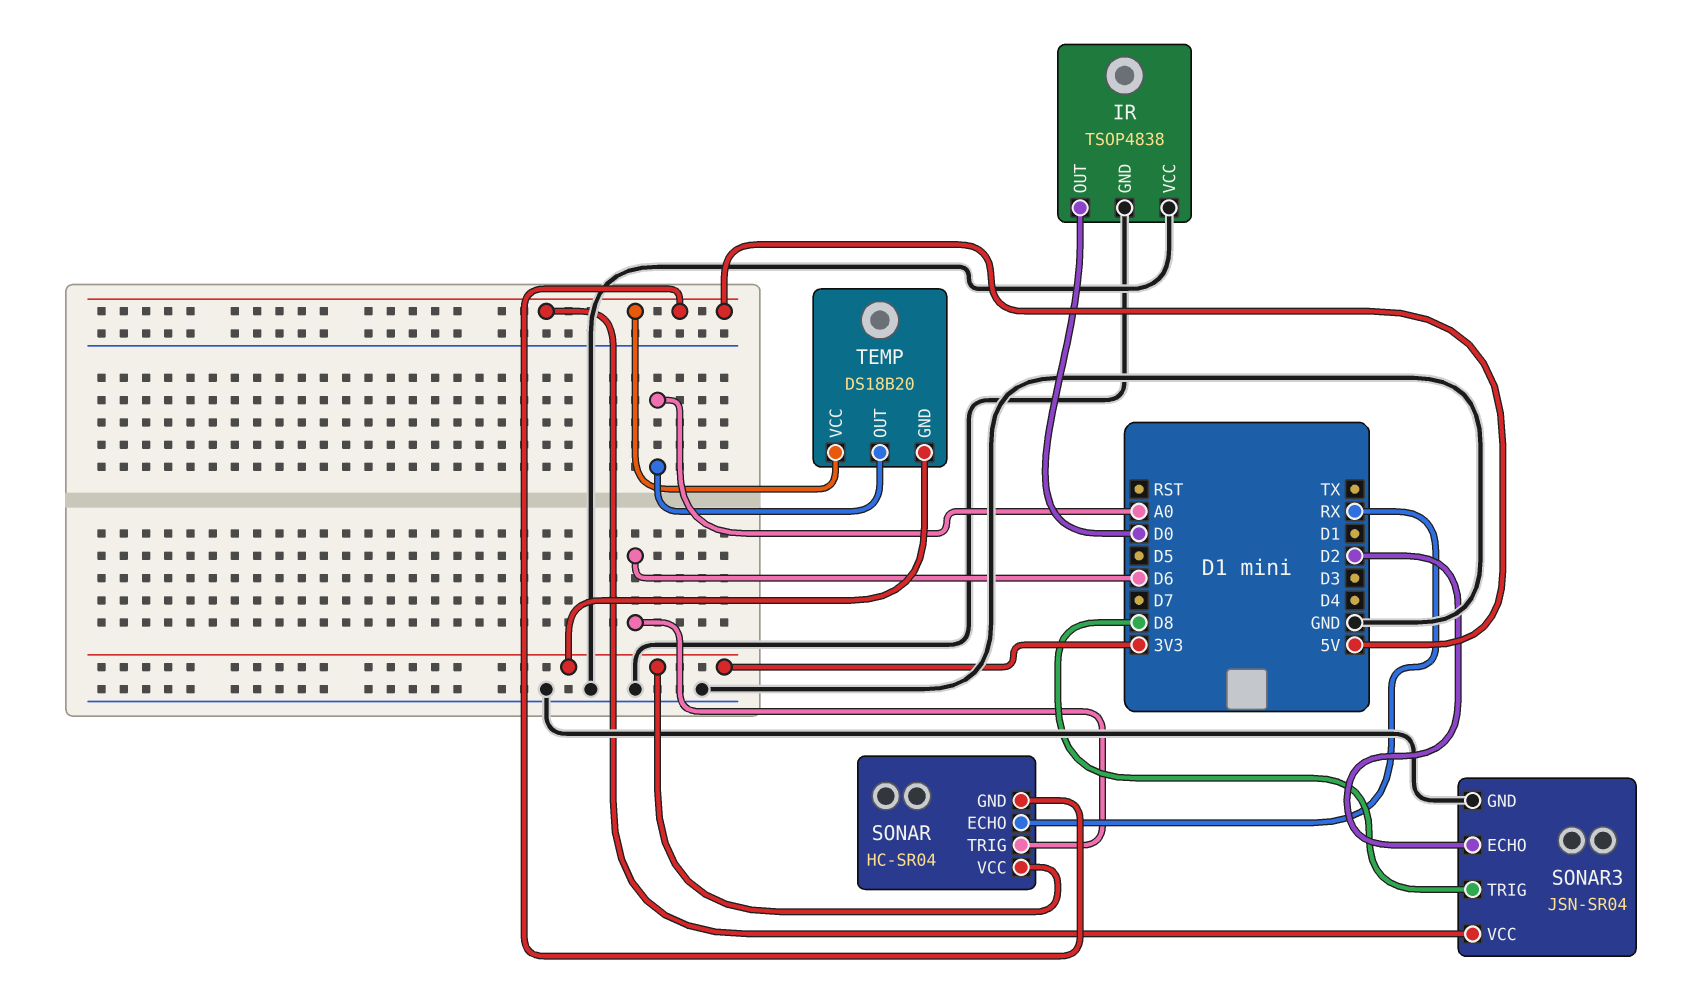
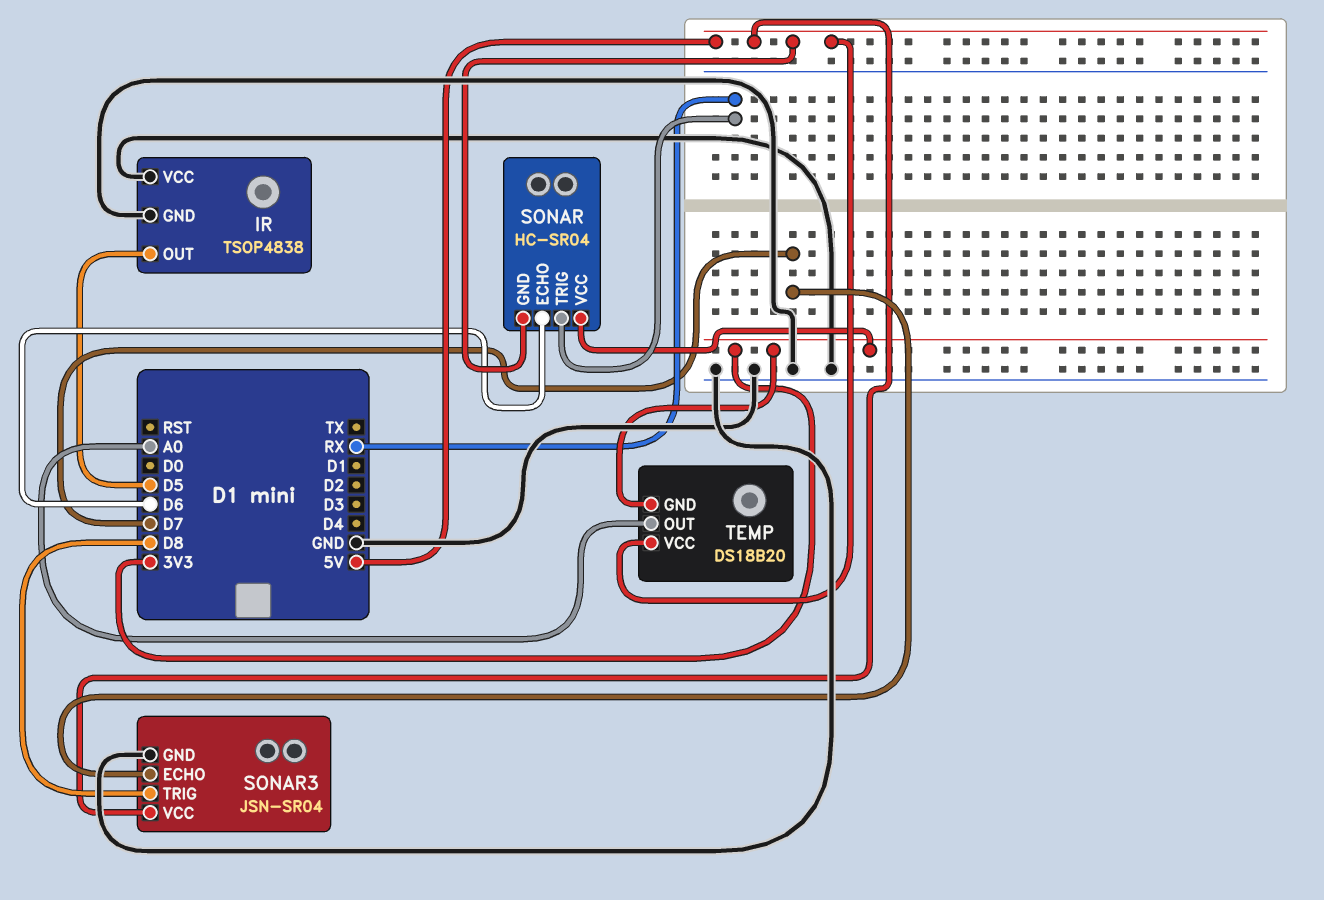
IR pin OUT: D0 -> D5
SONAR pin ECHO: RX -> D6
SONAR pin TRIG: D6 -> RX
SONAR3 pin ECHO: D2 -> D7

